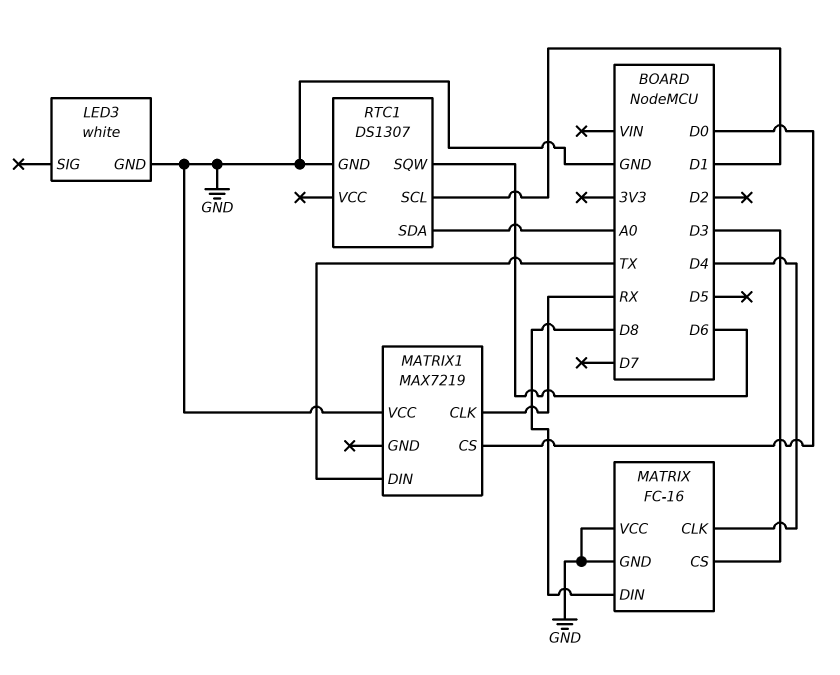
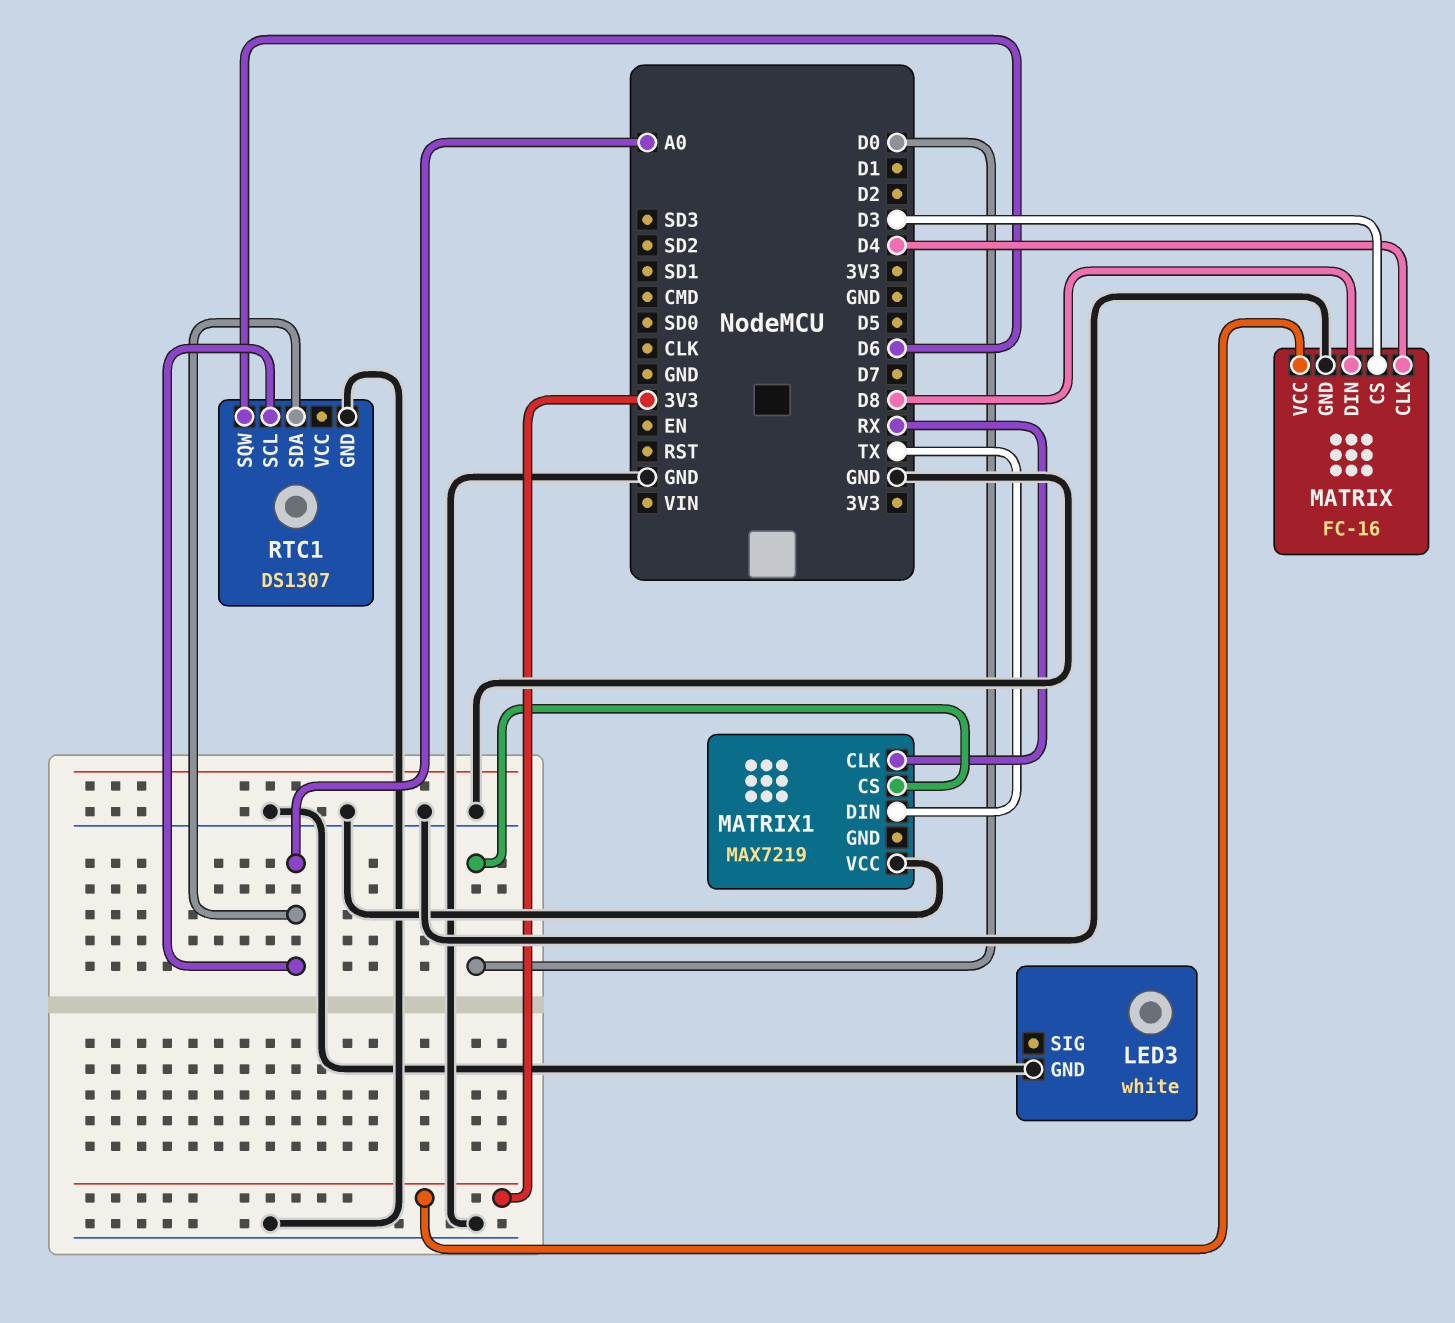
MATRIX pin VCC: GND -> 3V3
RTC1 pin SCL: D1 -> A0

